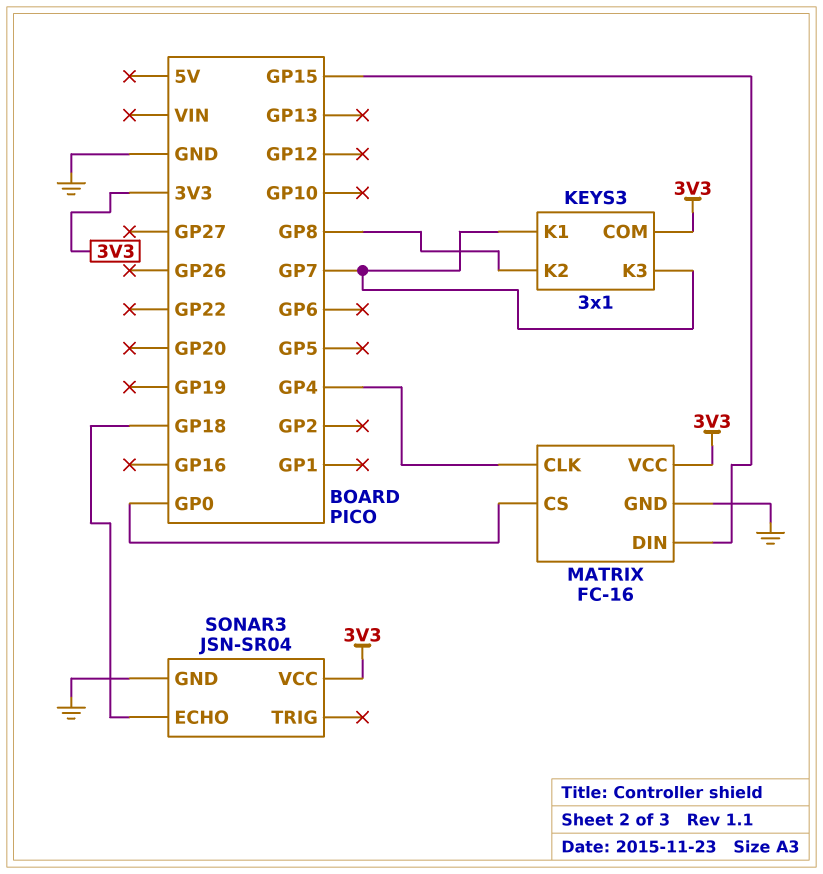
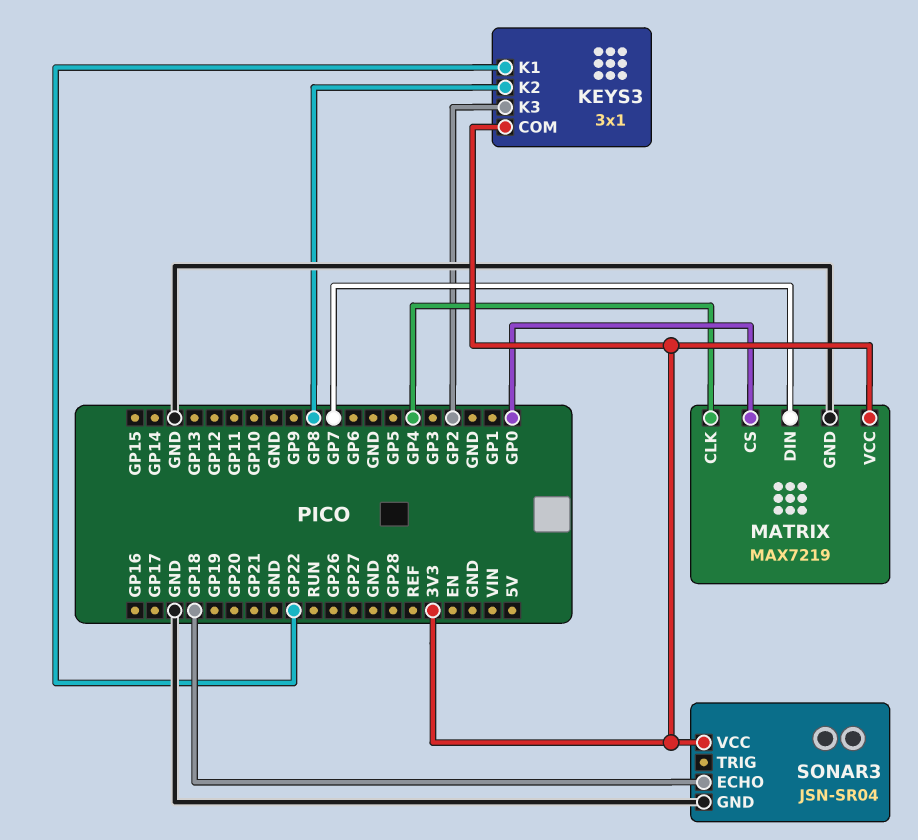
KEYS3 pin K1: GP7 -> GP22
KEYS3 pin K3: GP7 -> GP2
MATRIX: FC-16 -> MAX7219
MATRIX pin DIN: GP15 -> GP7

